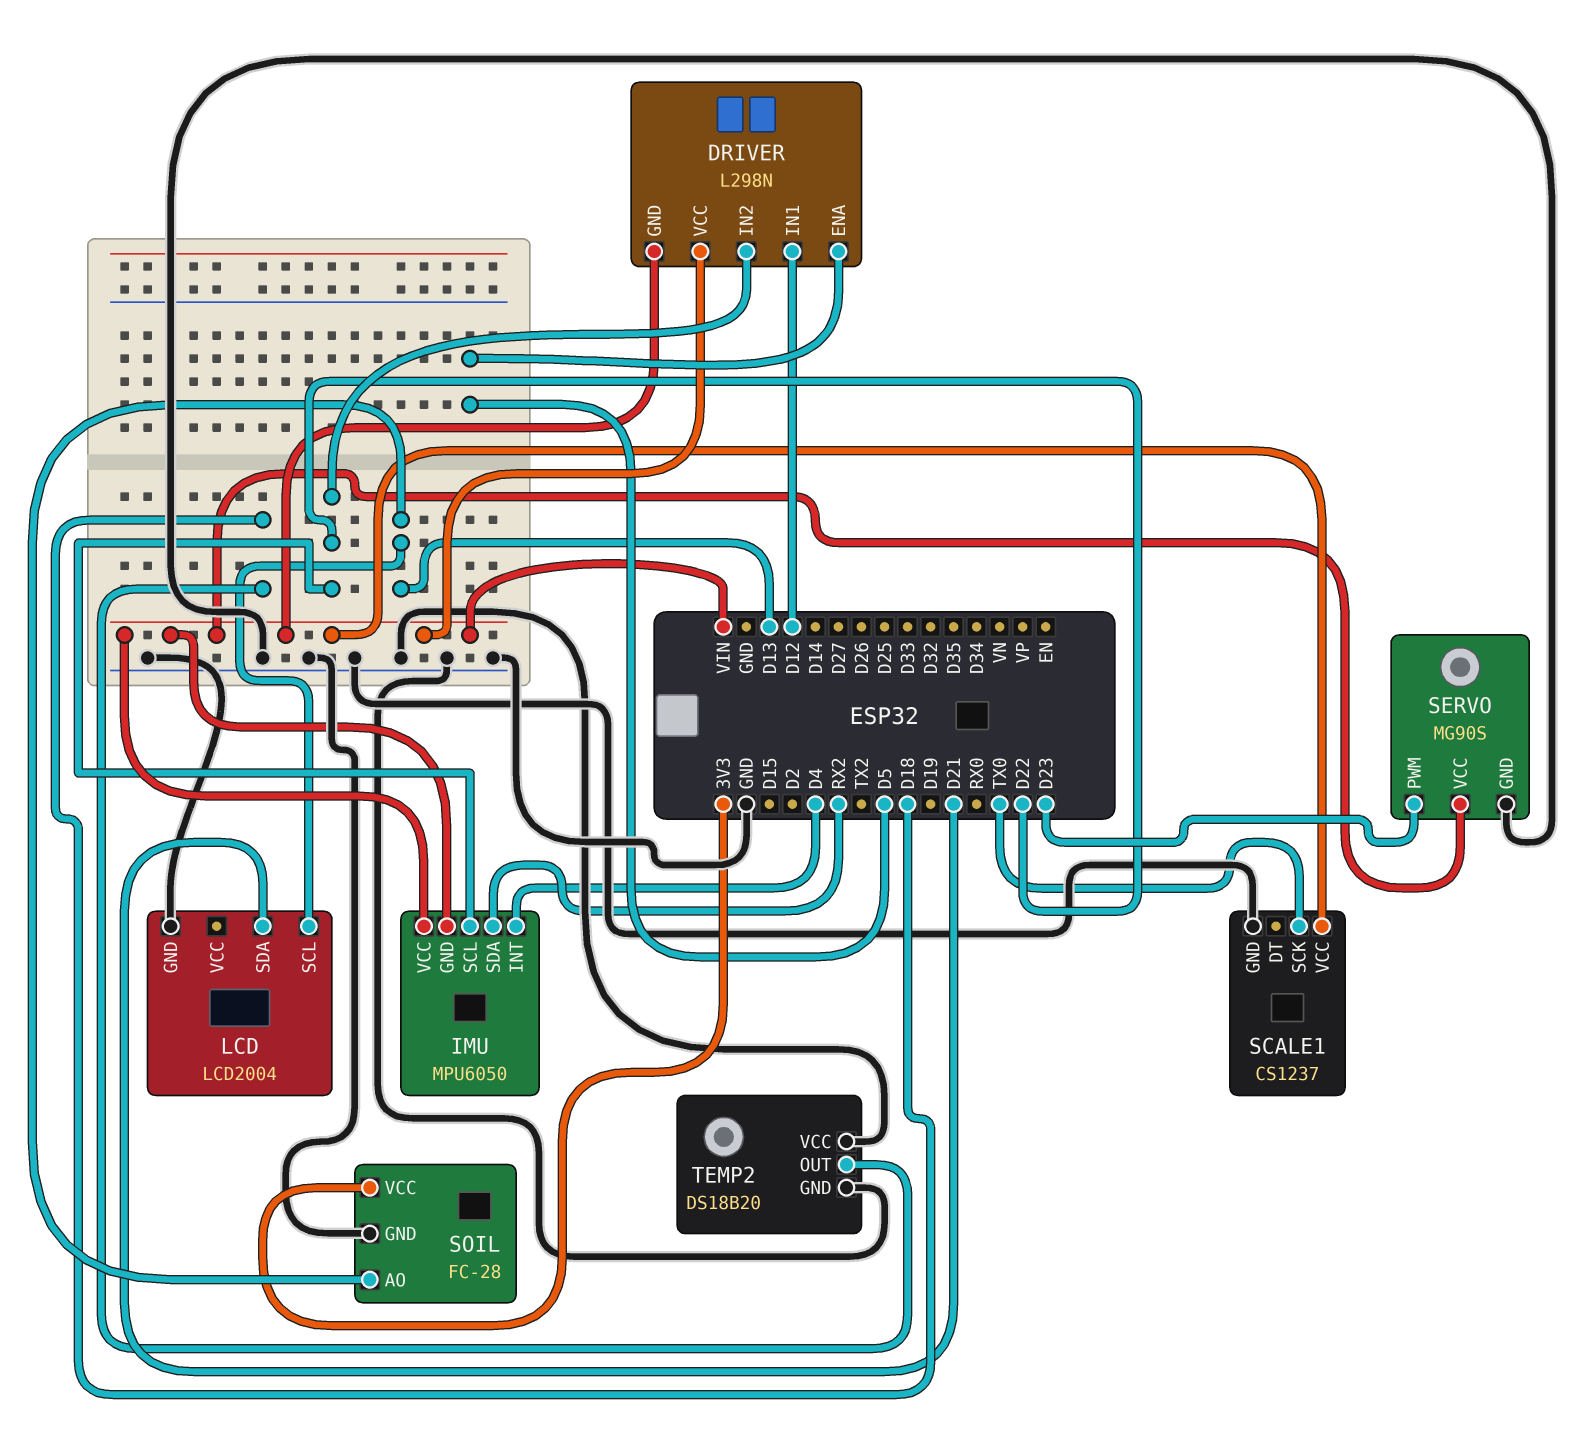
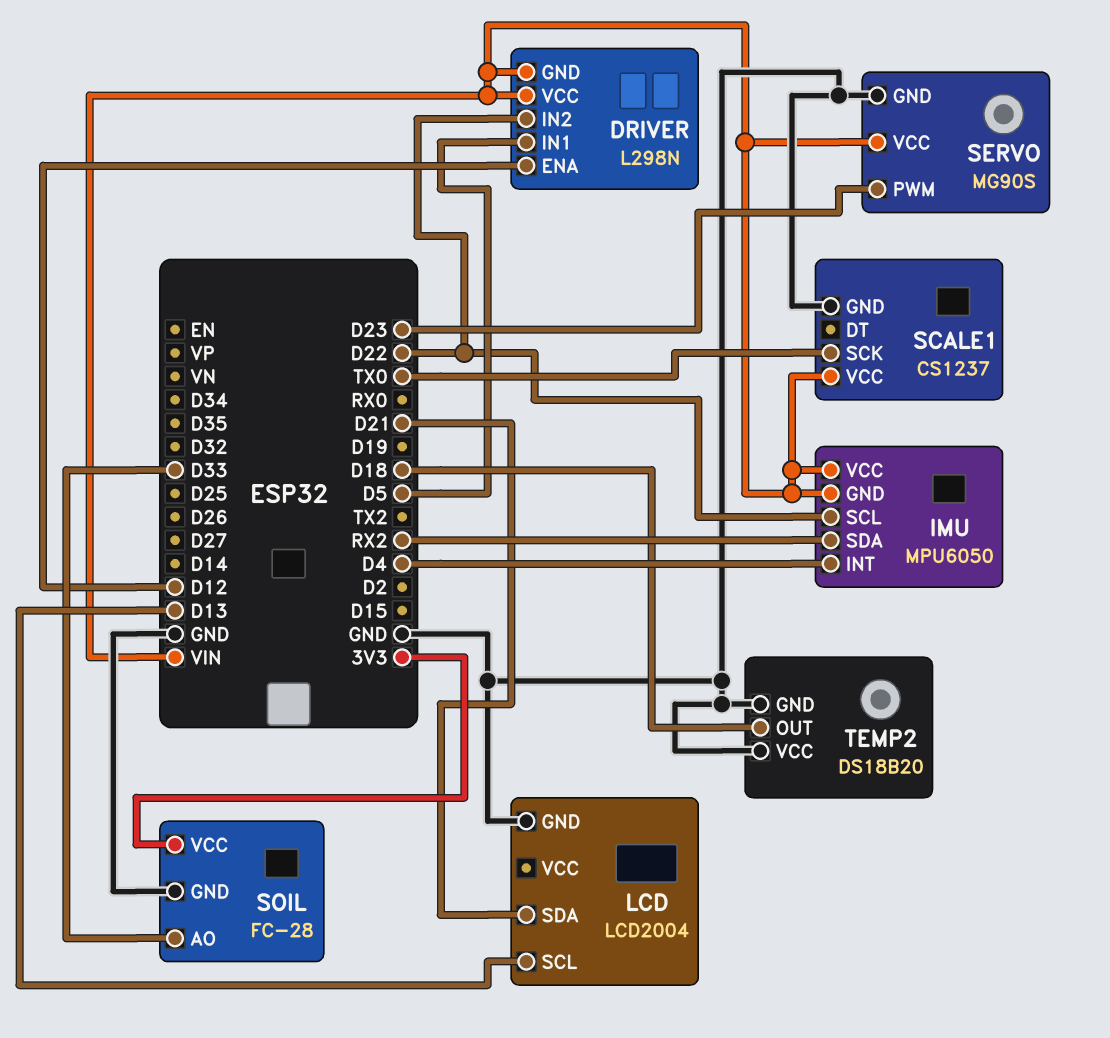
DRIVER pin ENA: D5 -> D12
DRIVER pin IN1: D12 -> D5
SOIL pin AO: D13 -> D33

